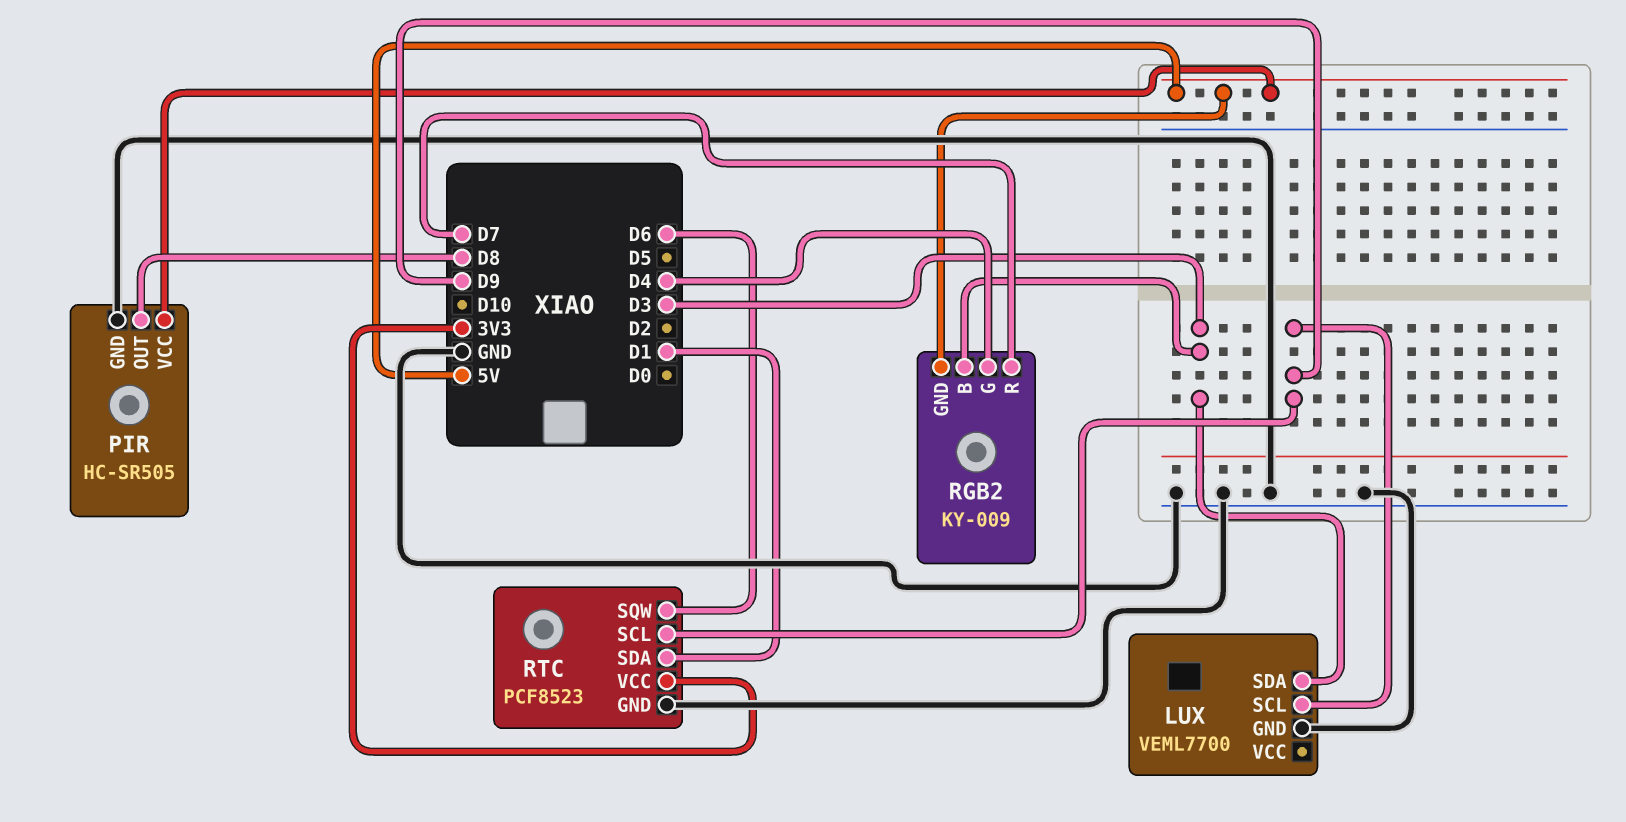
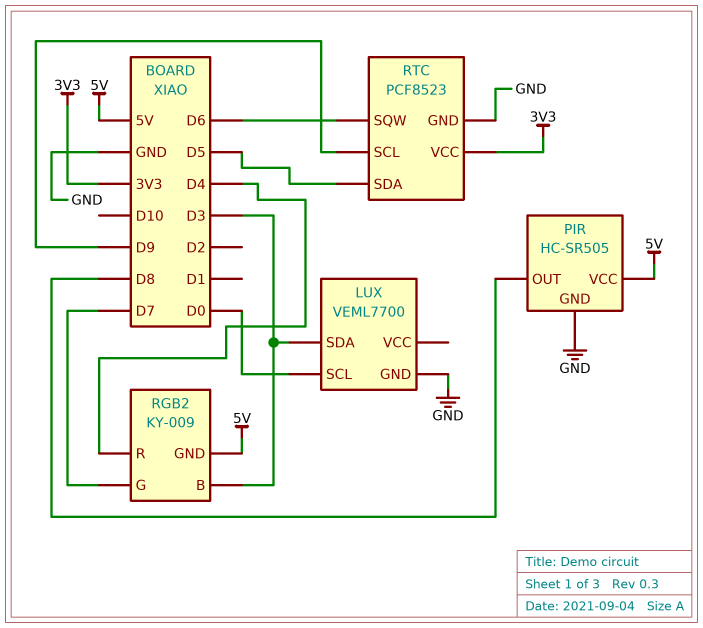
LUX pin SCL: D9 -> D0
RGB2 pin G: D4 -> D7
RGB2 pin R: D7 -> D4
RTC pin SDA: D1 -> D5

